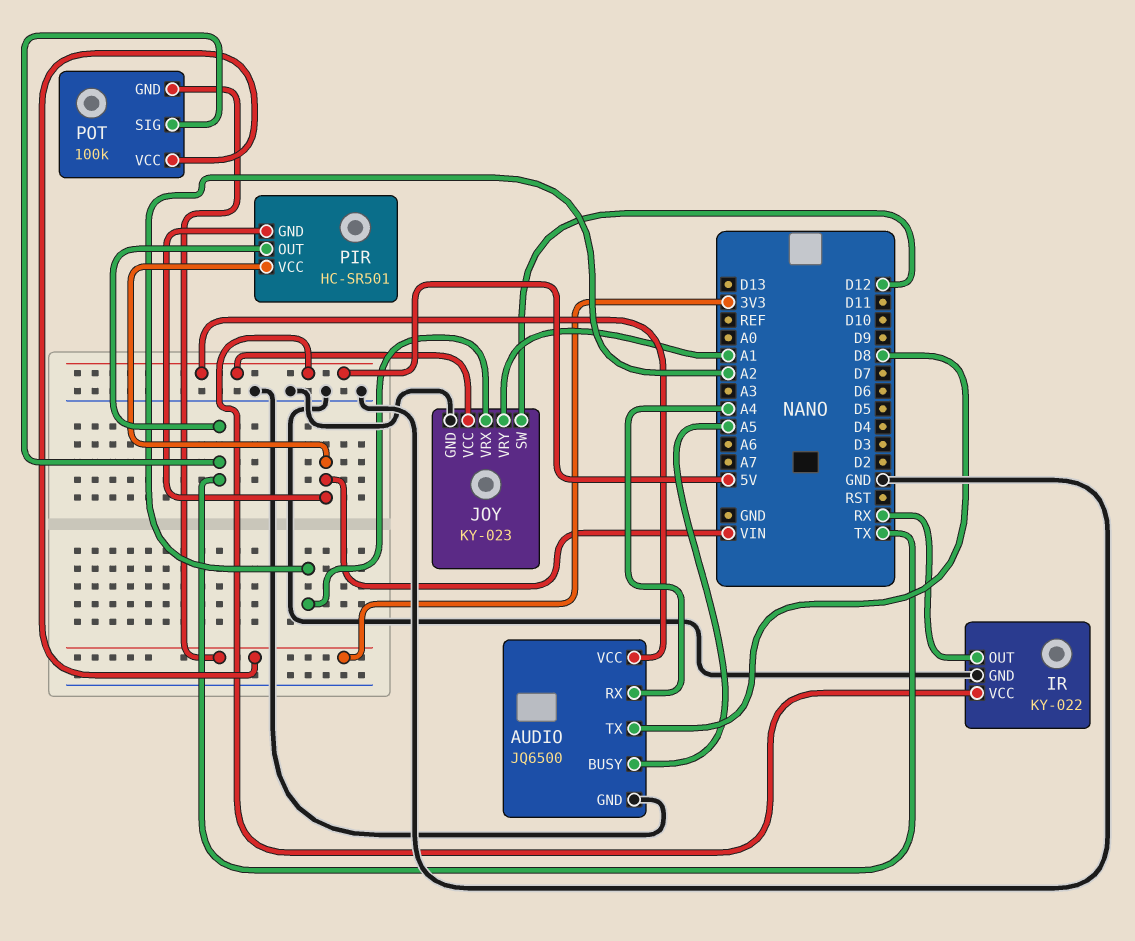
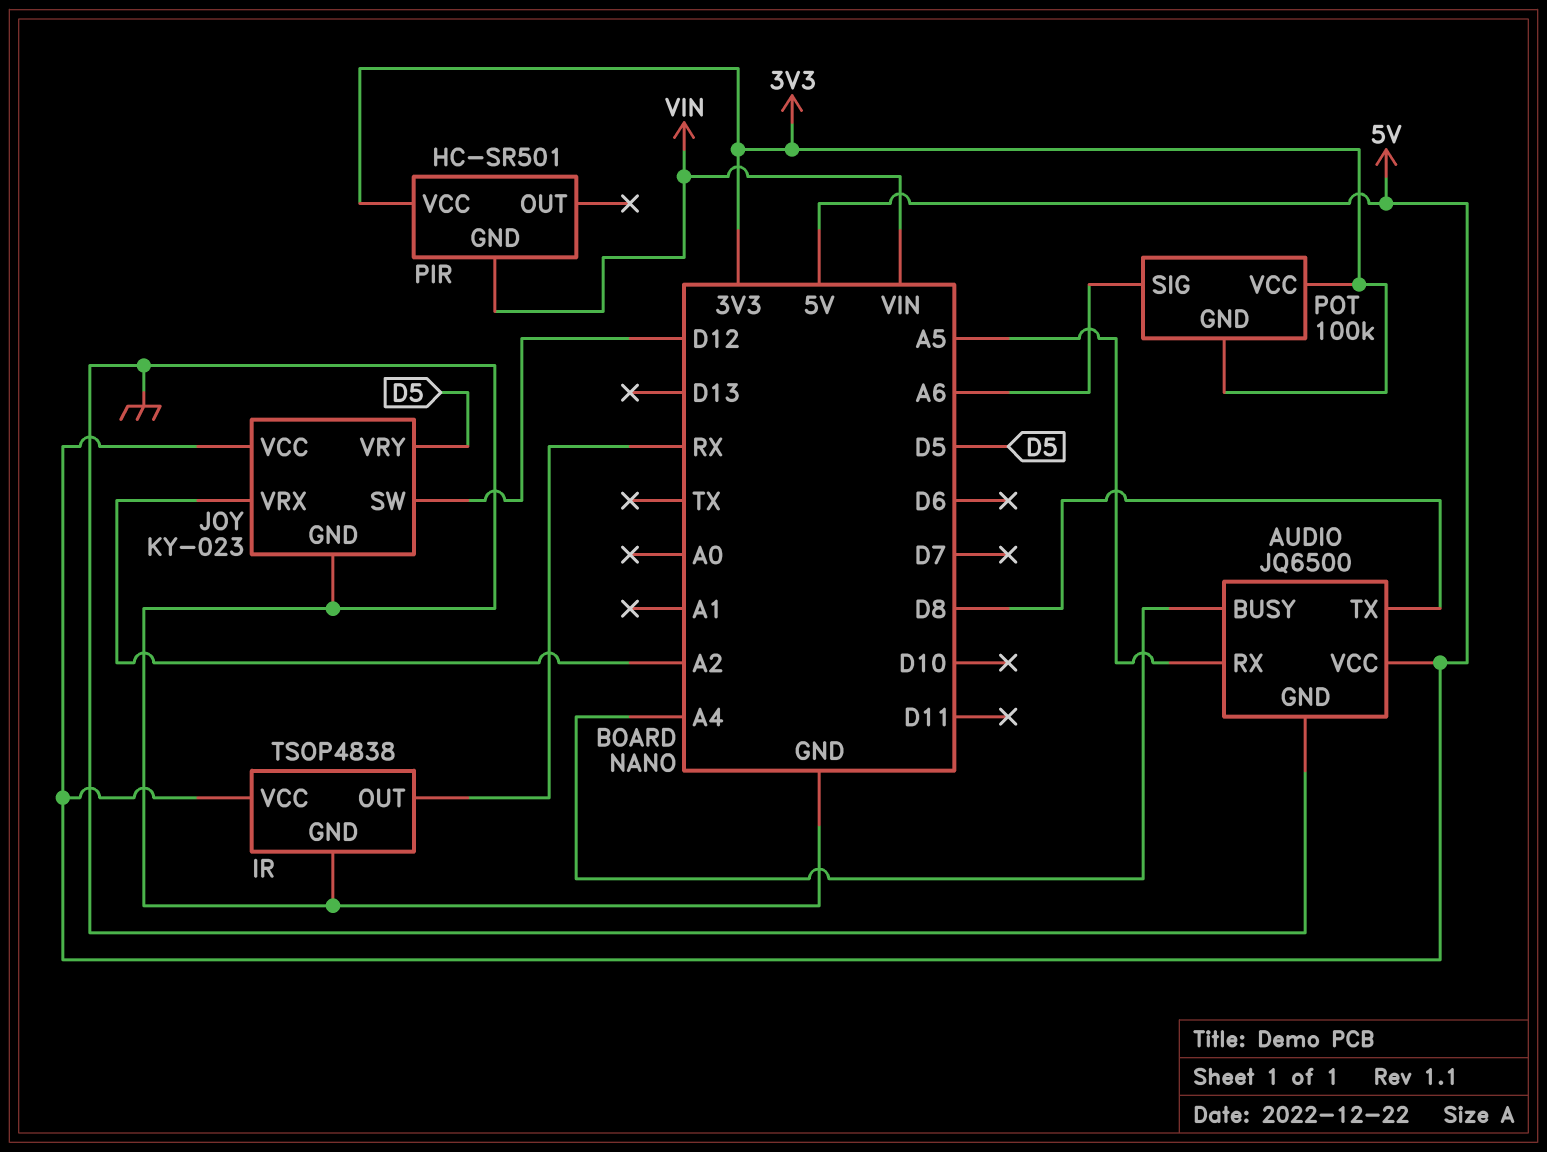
AUDIO pin BUSY: A5 -> A4
AUDIO pin RX: A4 -> A5
IR: KY-022 -> TSOP4838
JOY pin VRY: A1 -> D5
PIR pin OUT: TX -> none
PIR pin VCC: VIN -> 3V3
POT pin SIG: TX -> A6

